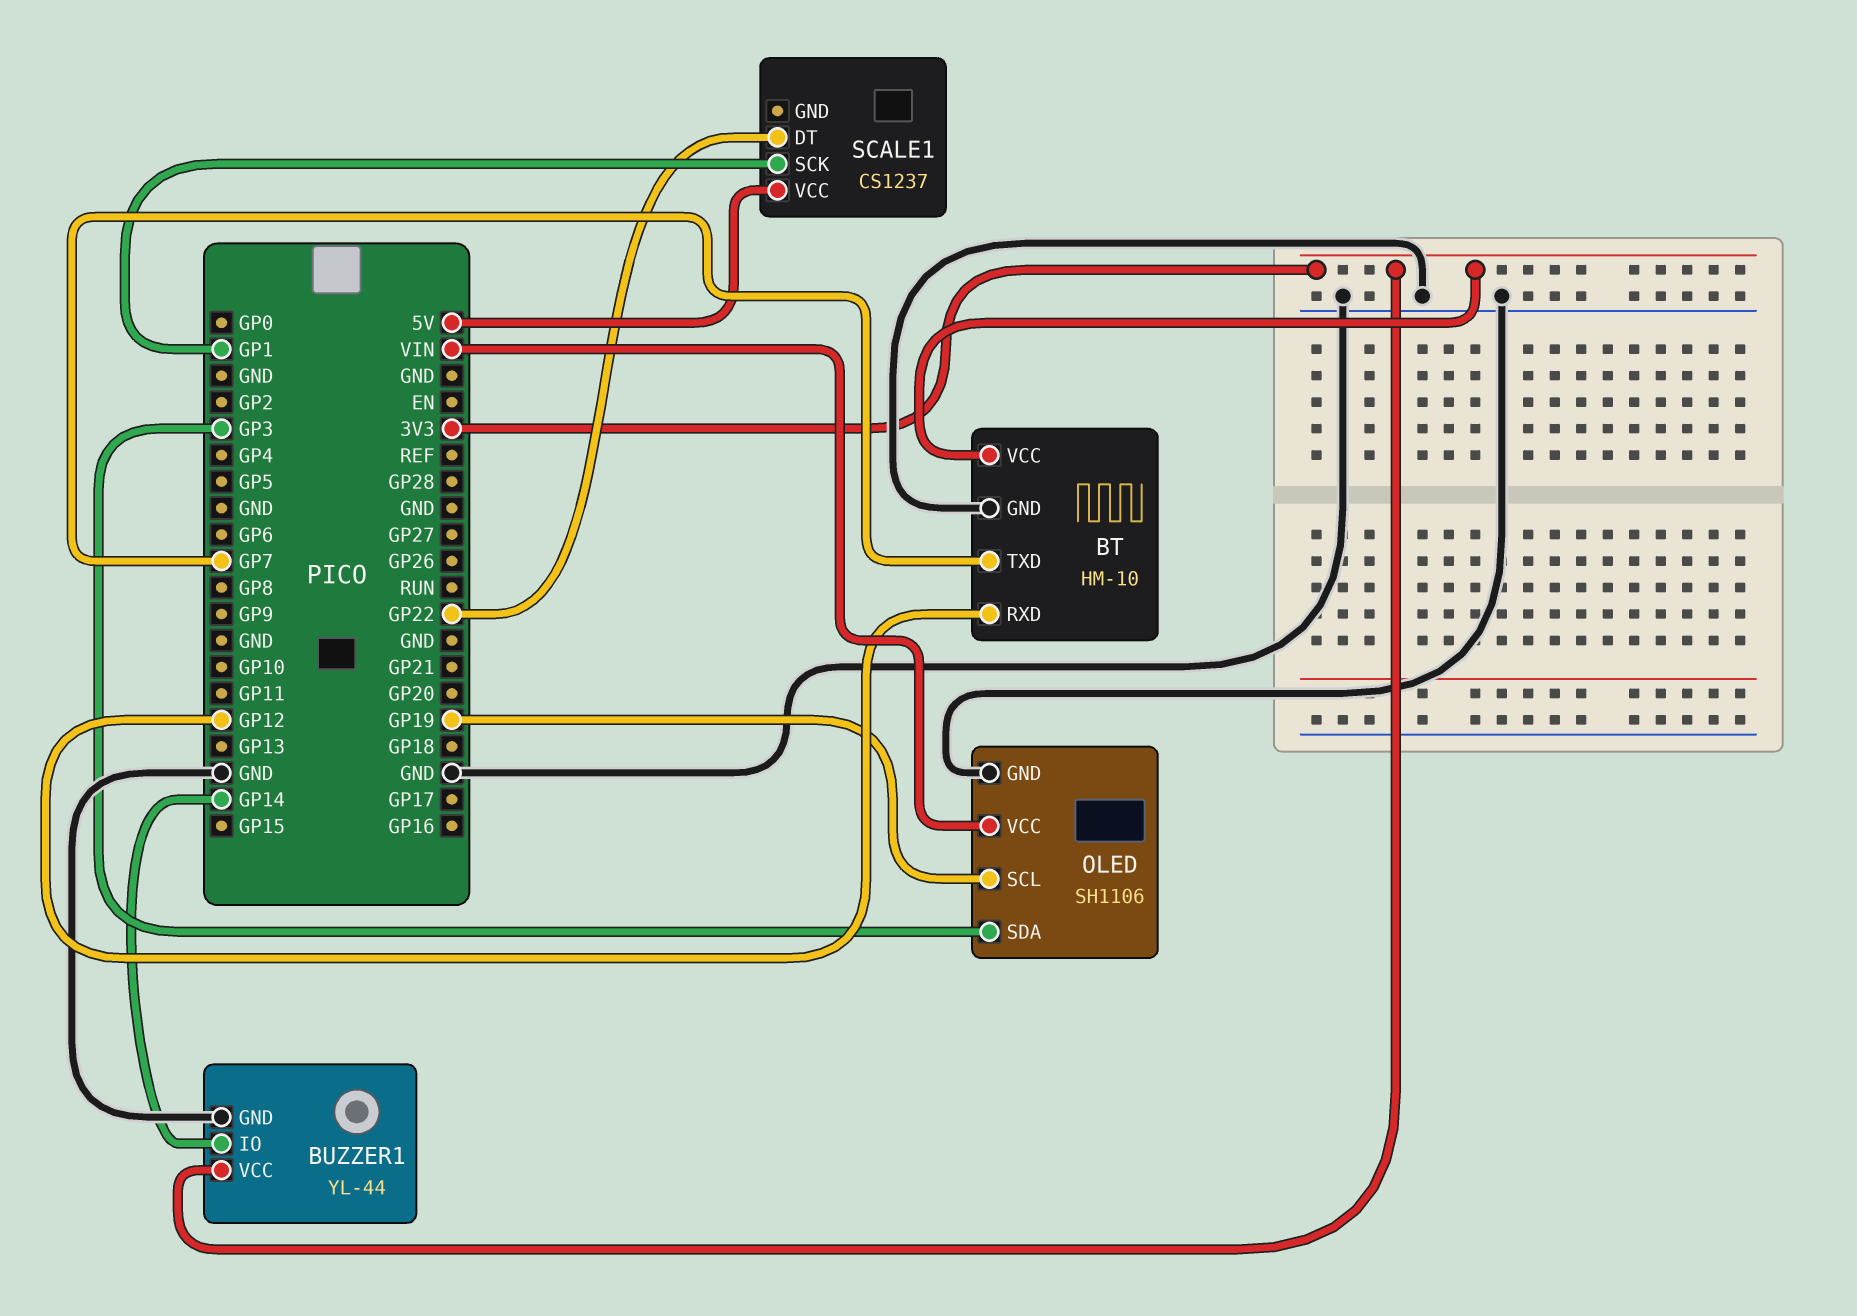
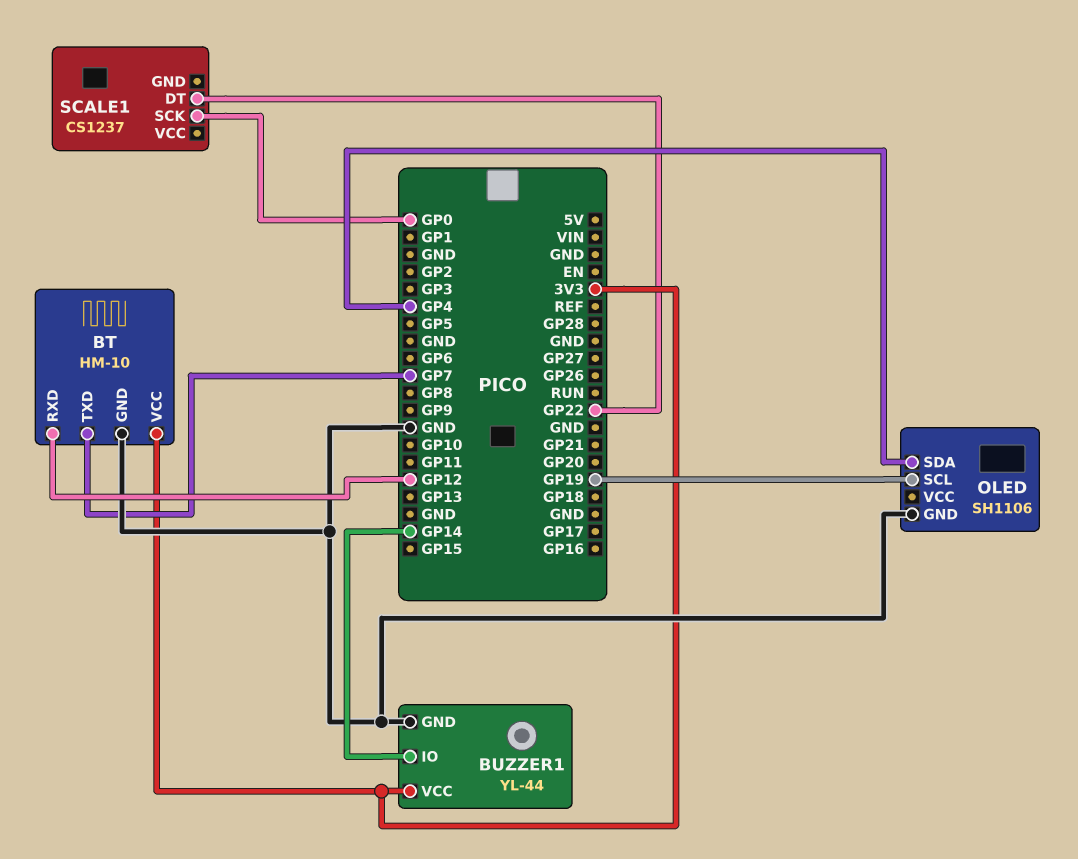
OLED pin SDA: GP3 -> GP4
OLED pin VCC: VIN -> none
SCALE1 pin SCK: GP1 -> GP0
SCALE1 pin VCC: 5V -> none

